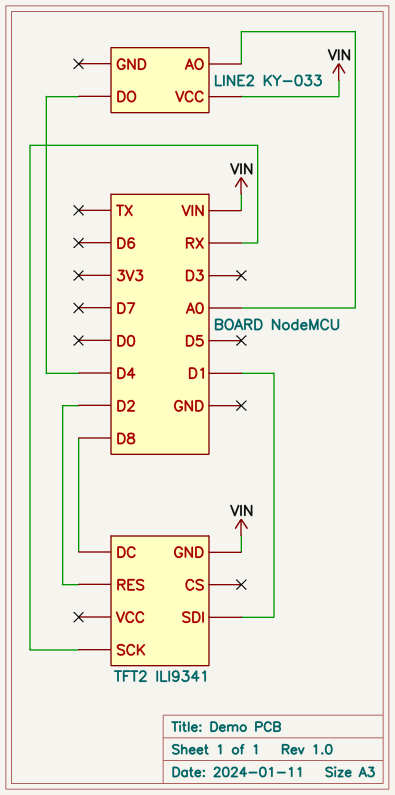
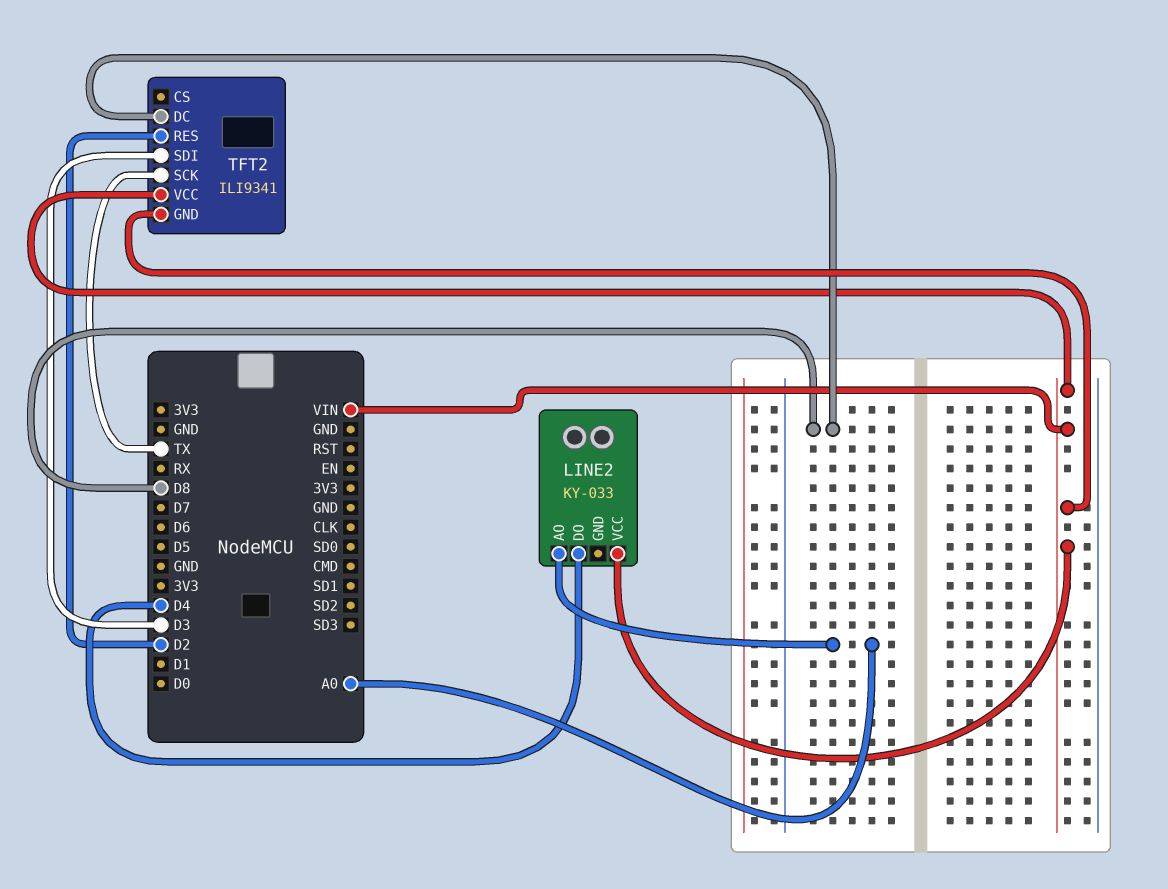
TFT2 pin SCK: RX -> TX
TFT2 pin SDI: D1 -> D3
TFT2 pin VCC: none -> VIN

